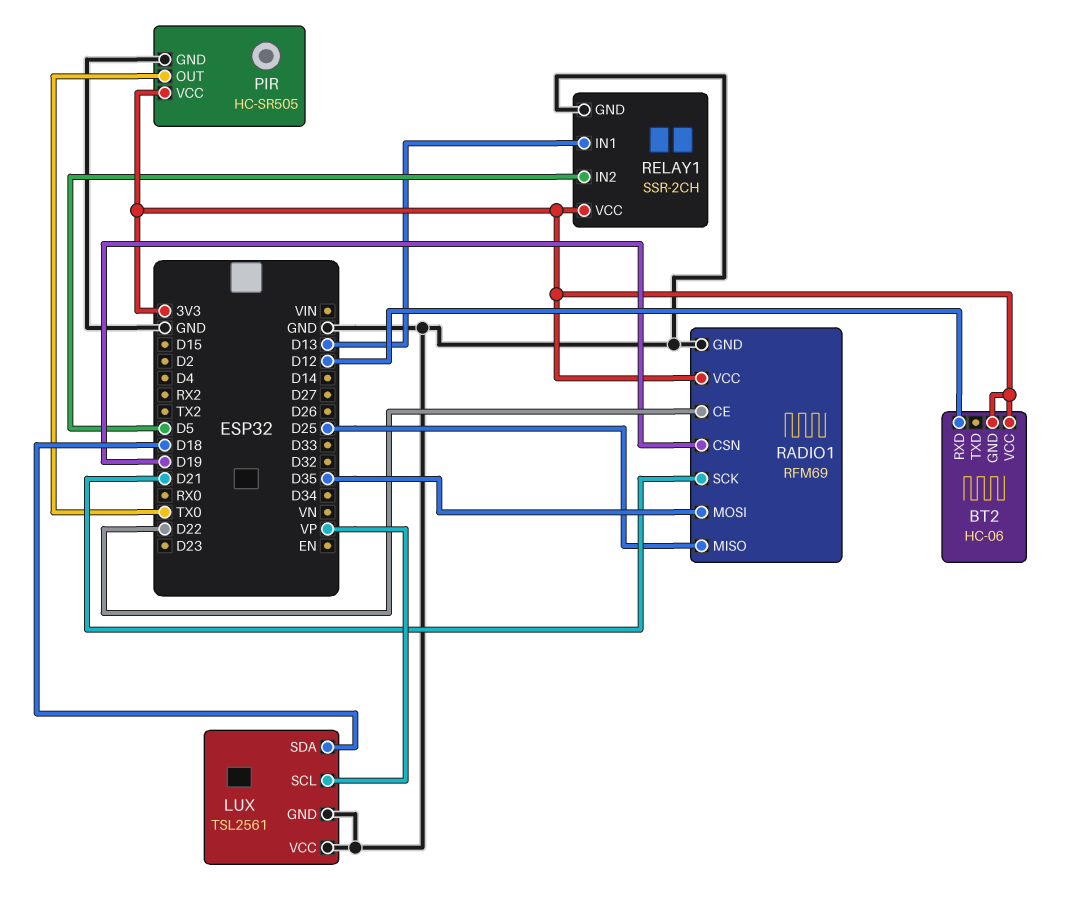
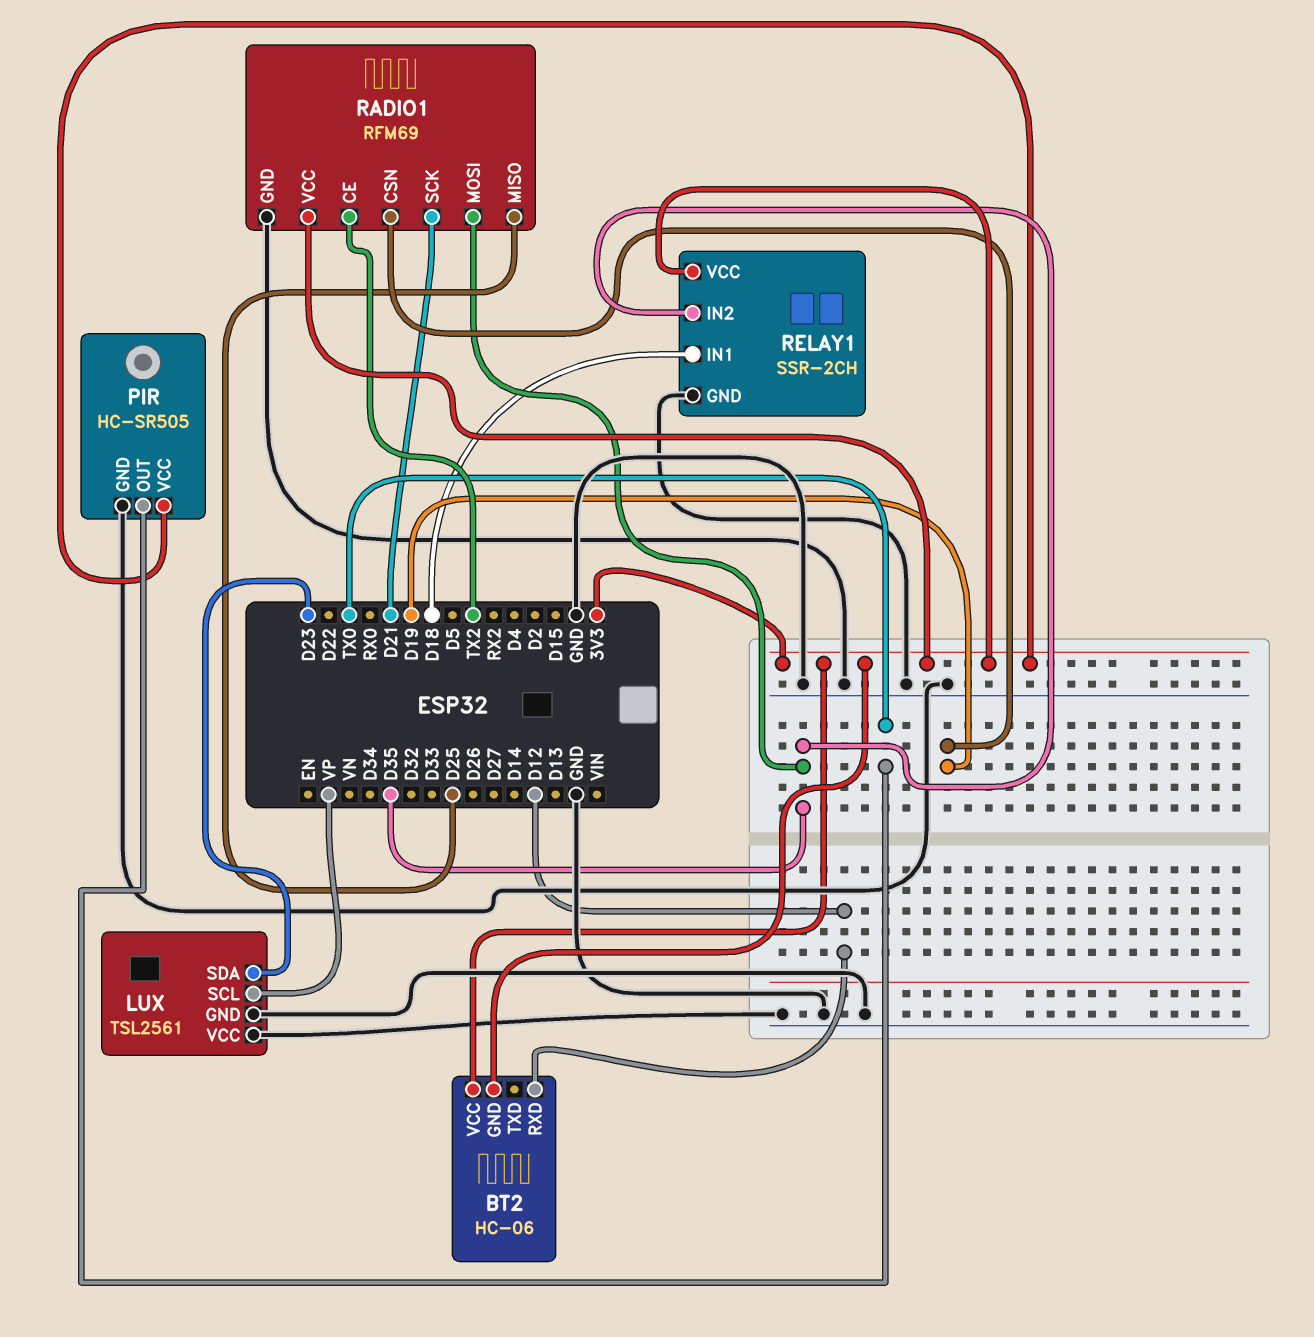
LUX pin SDA: D18 -> D23
RADIO1 pin CE: D22 -> TX2
RELAY1 pin IN1: D13 -> D18
RELAY1 pin IN2: D5 -> D35

